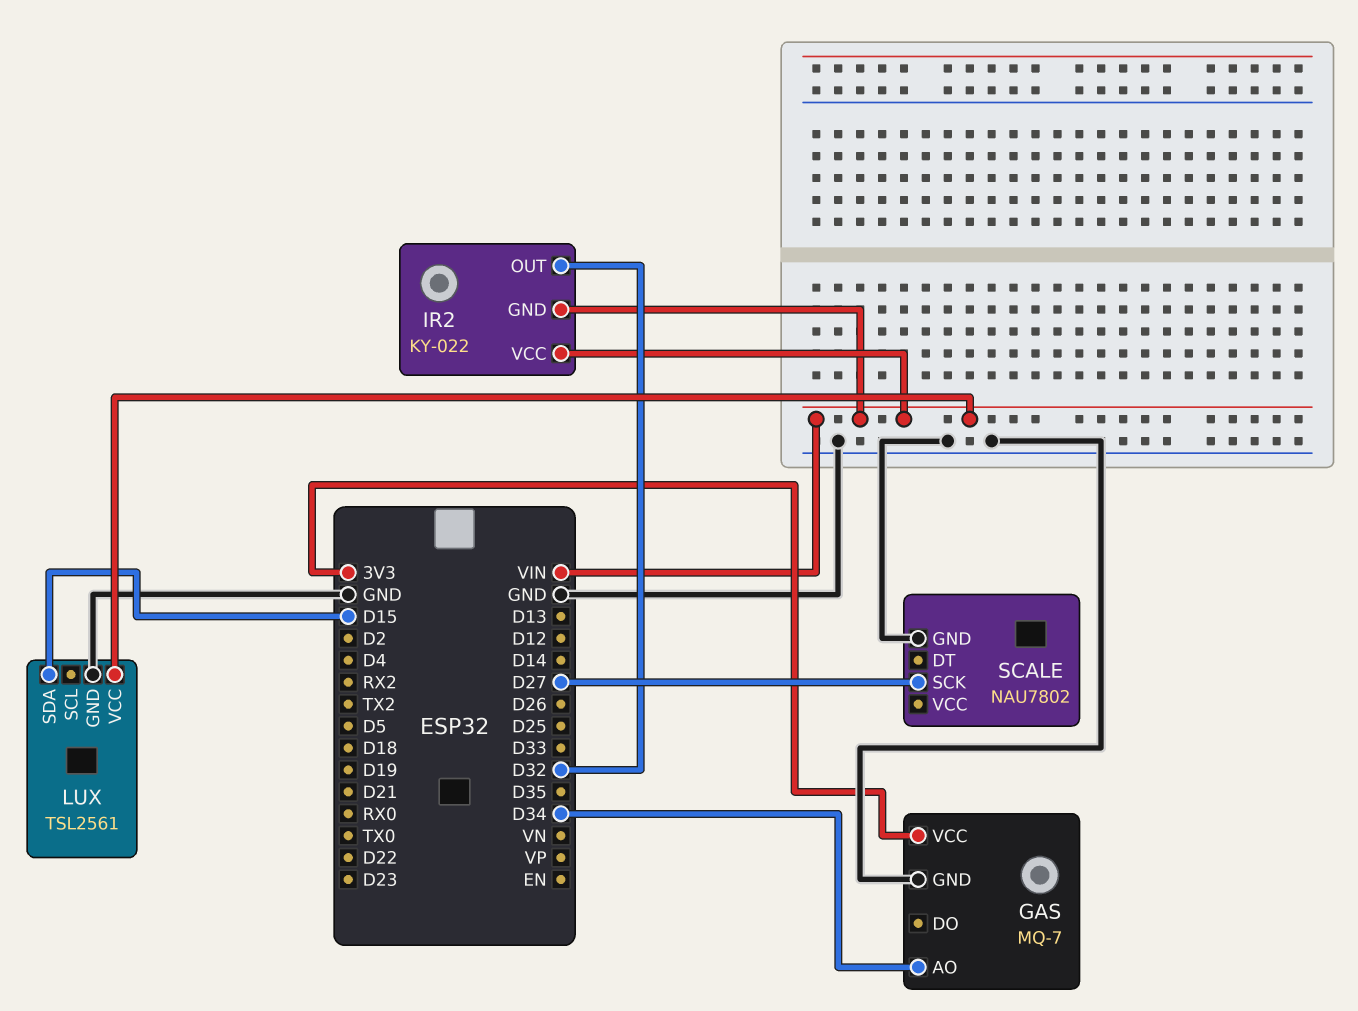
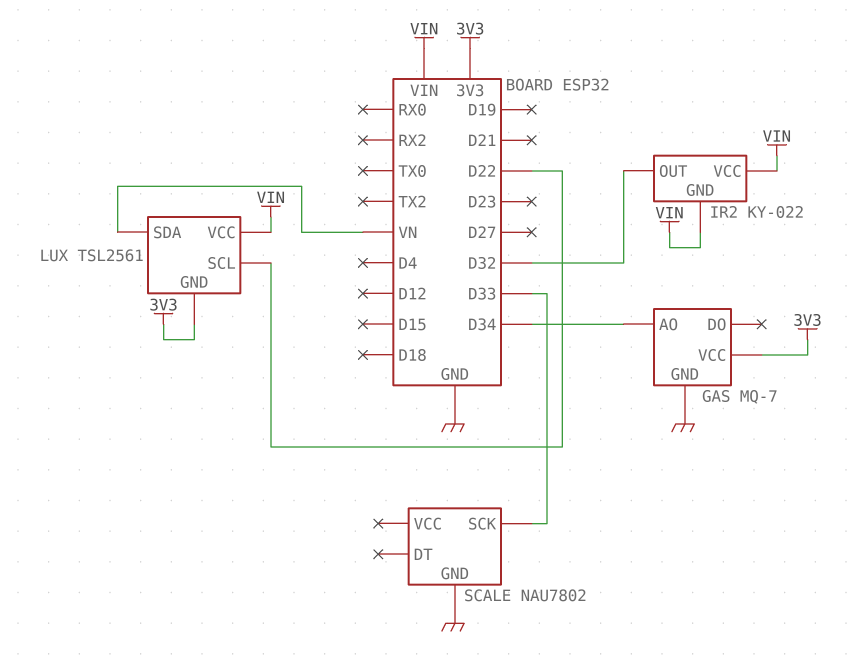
LUX pin GND: GND -> 3V3
LUX pin SCL: none -> D22
LUX pin SDA: D15 -> VN
SCALE pin SCK: D27 -> D33

